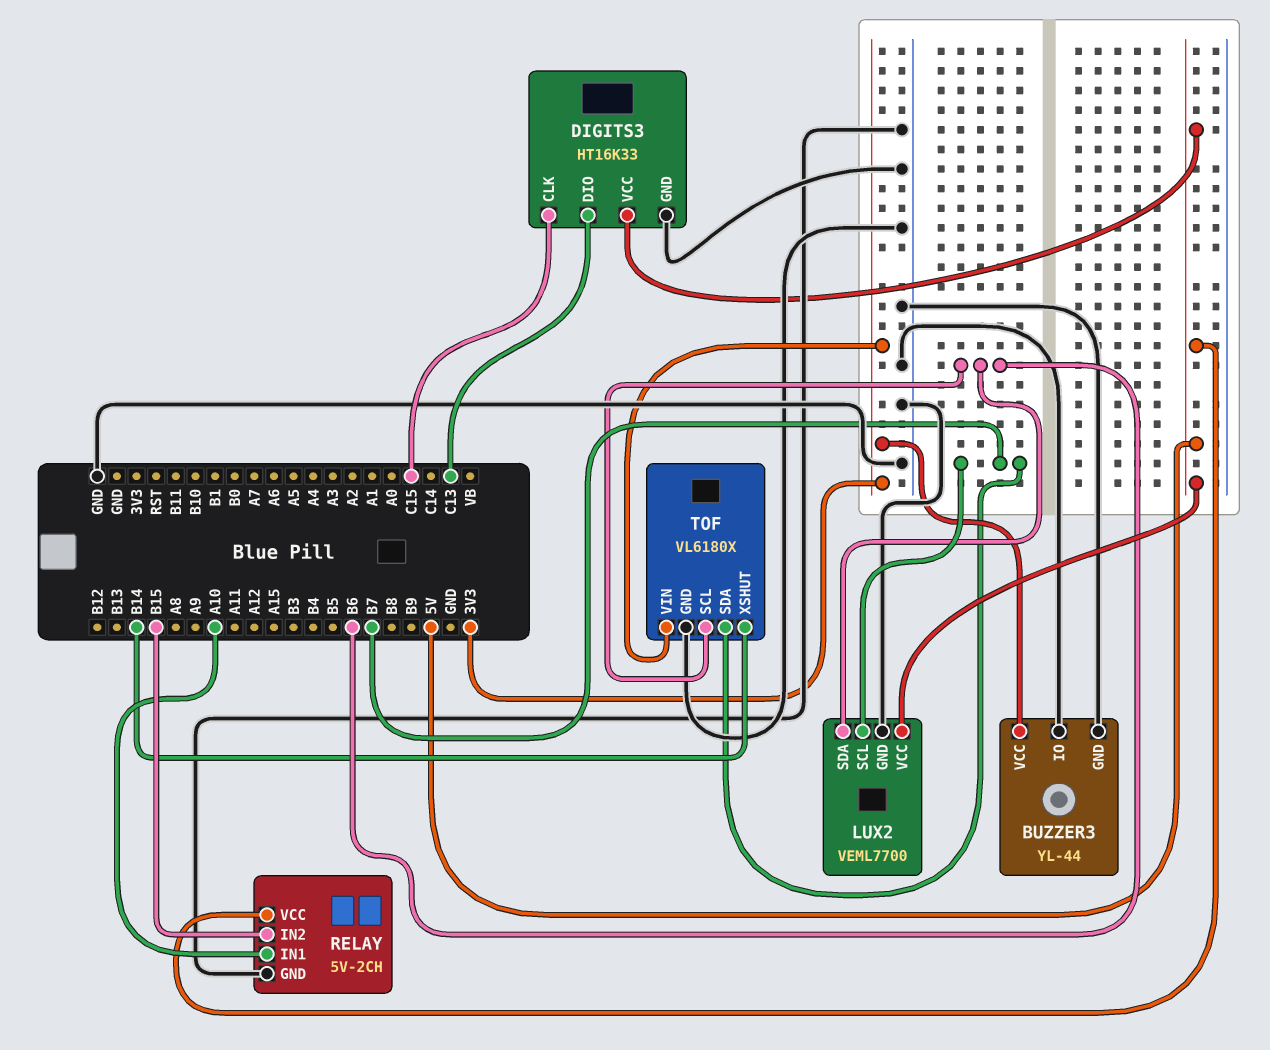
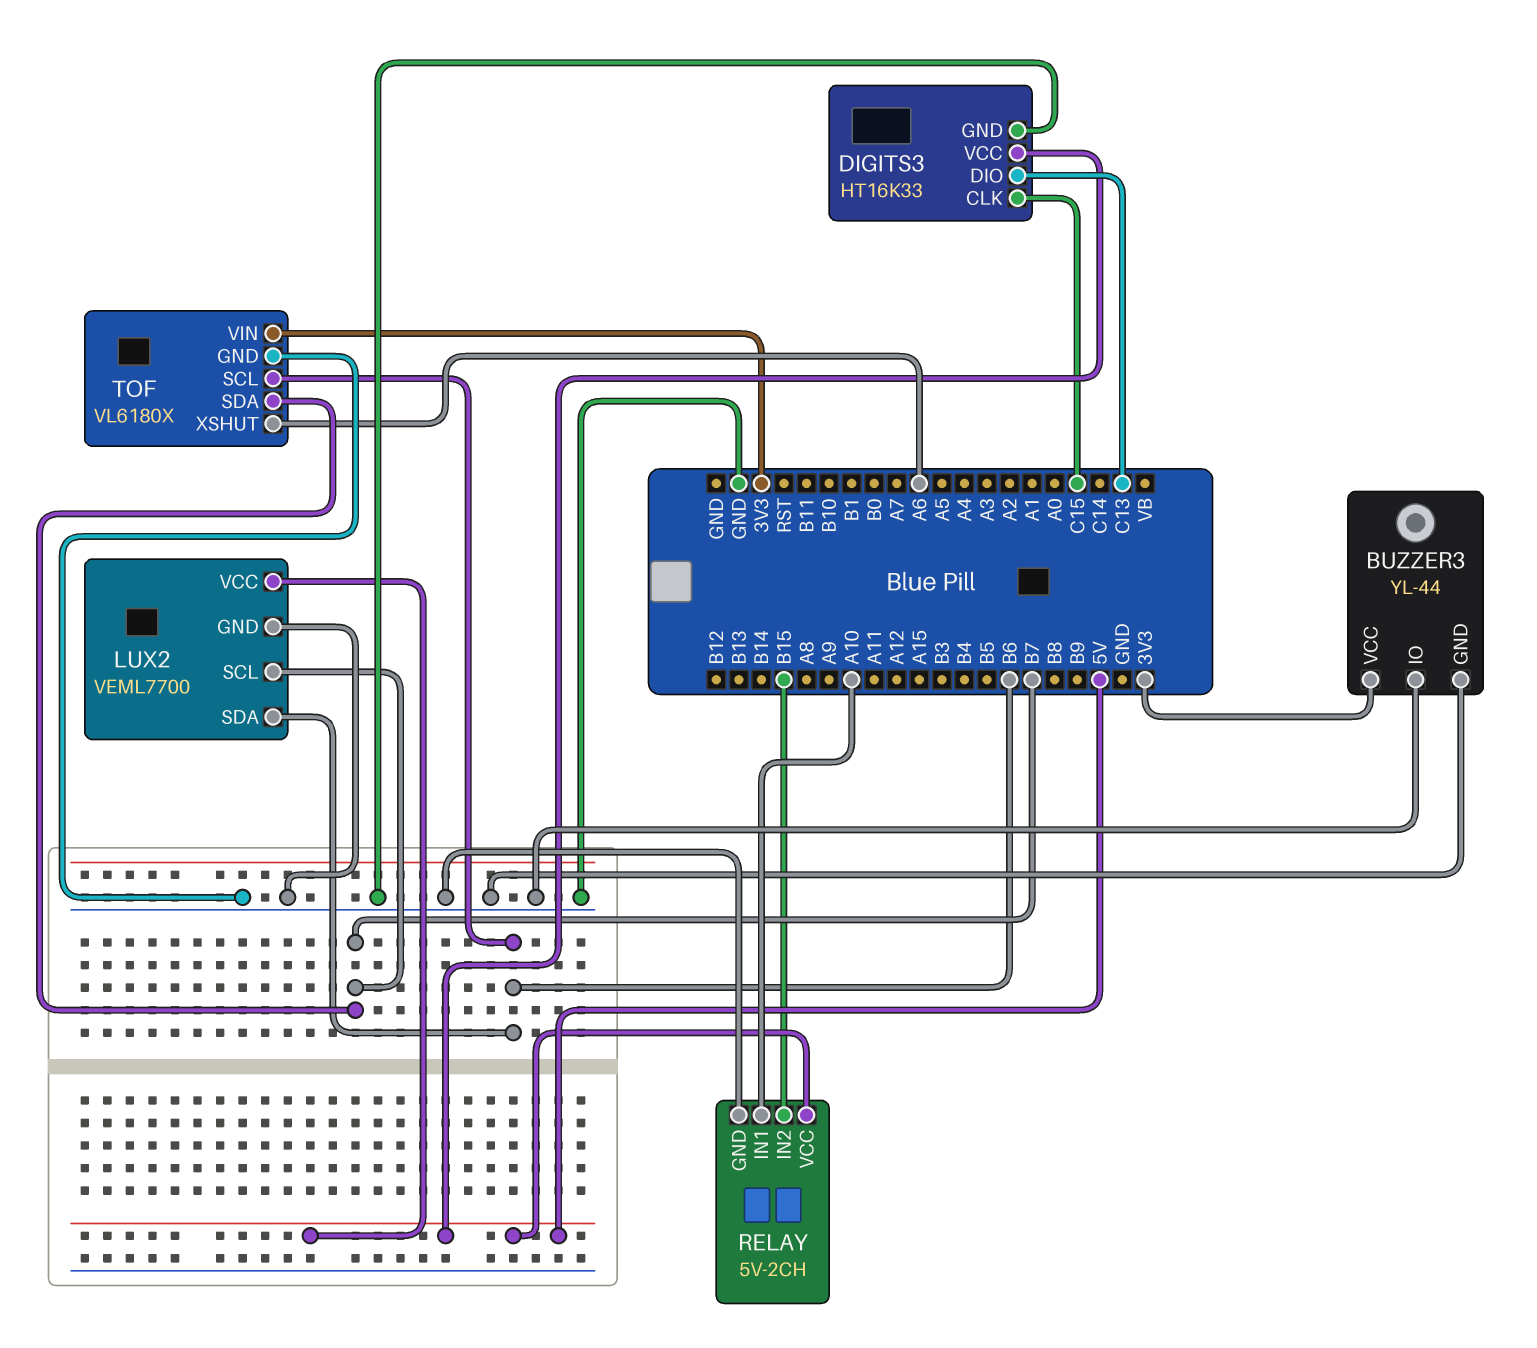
TOF pin XSHUT: B14 -> A6

